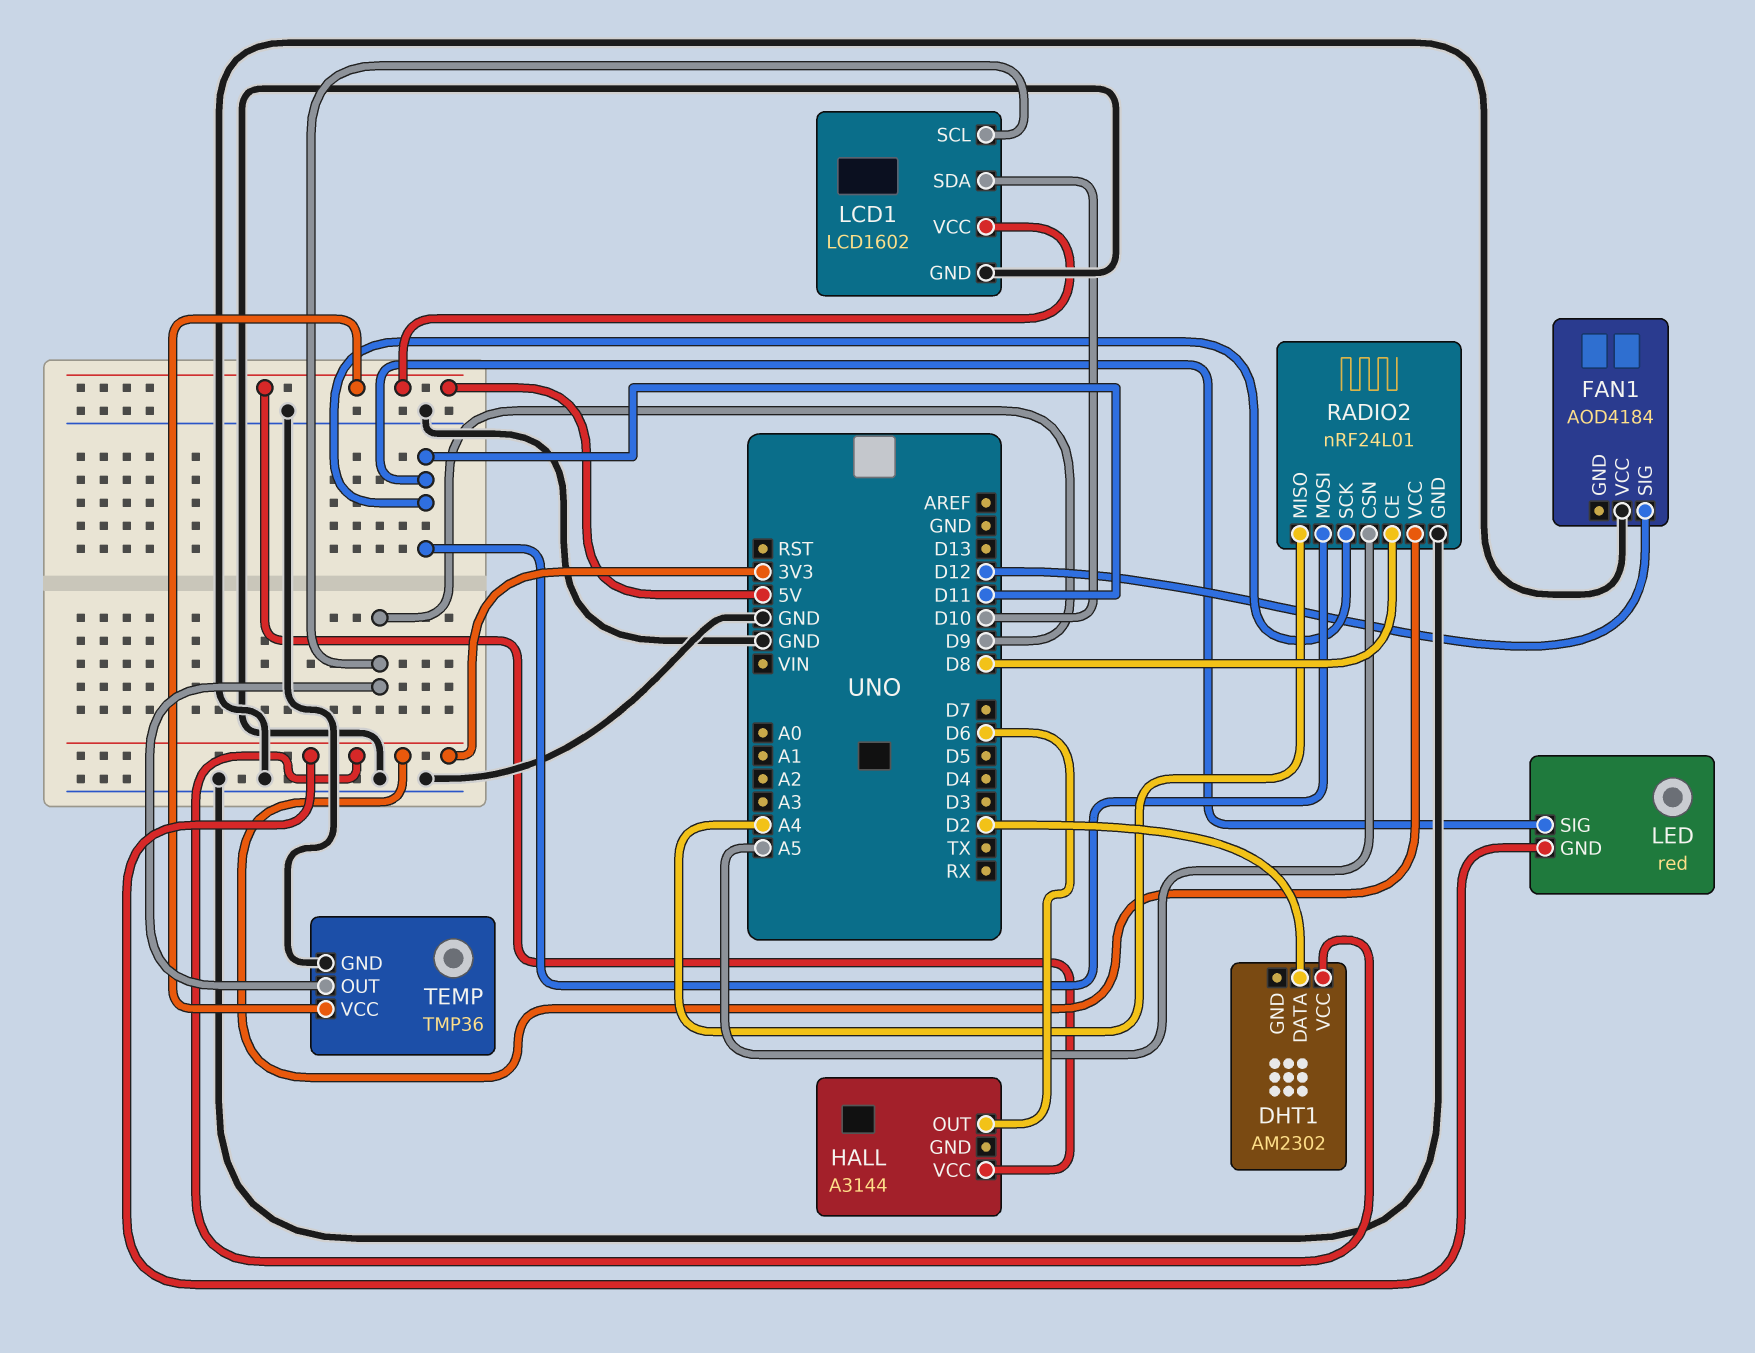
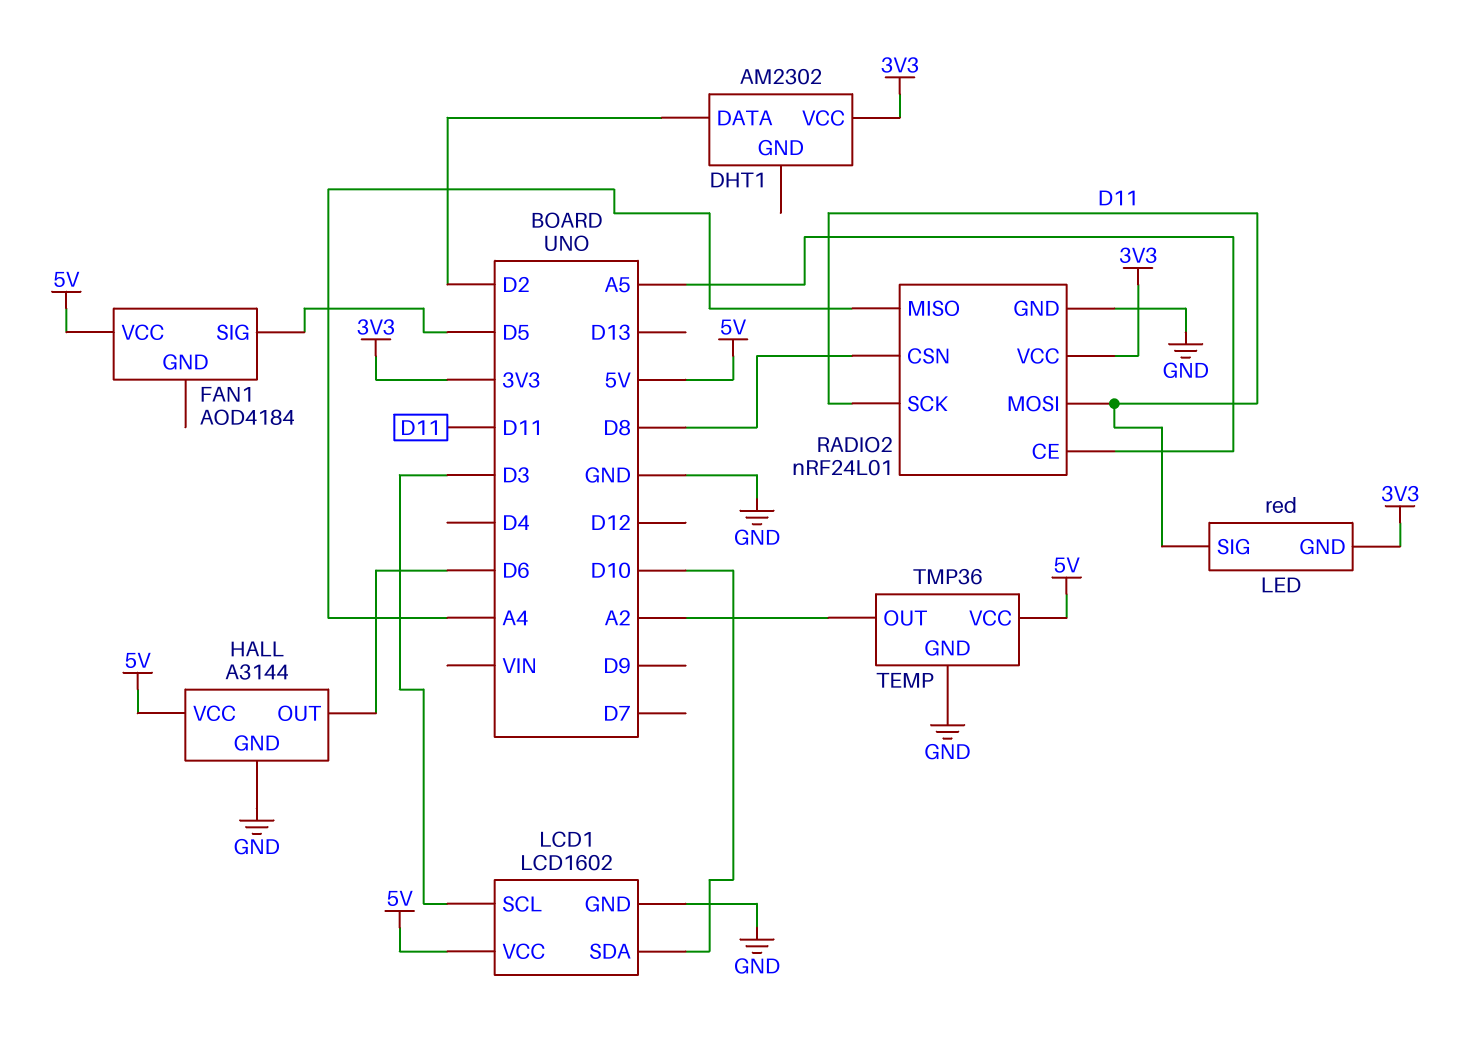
FAN1 pin SIG: D12 -> D5
FAN1 pin VCC: GND -> 5V
HALL pin GND: none -> GND
LCD1 pin SCL: D9 -> D3
RADIO2 pin CE: D8 -> A5
RADIO2 pin CSN: A5 -> D8
TEMP pin OUT: D9 -> A2

